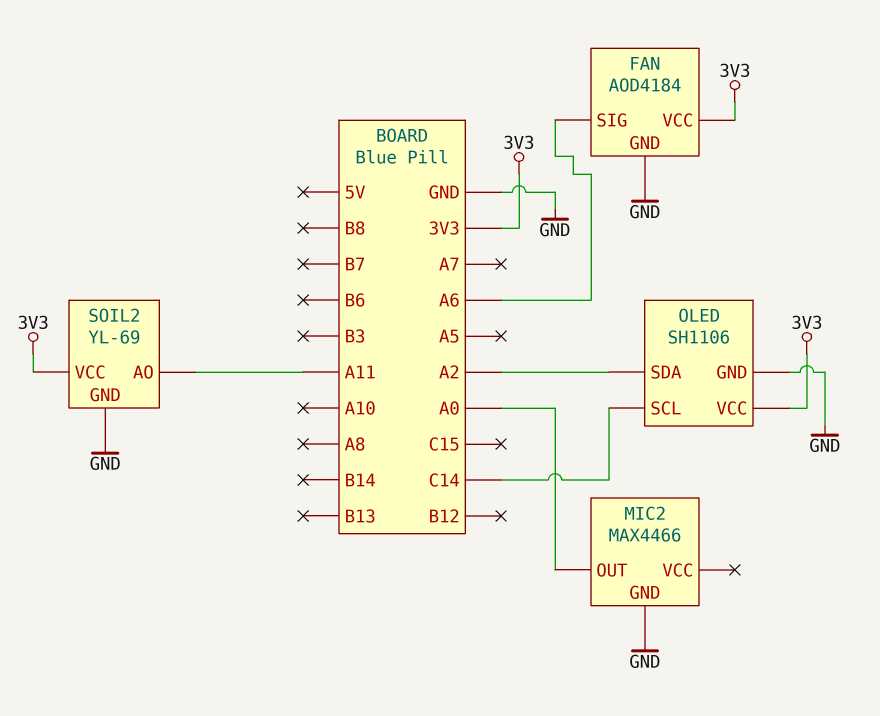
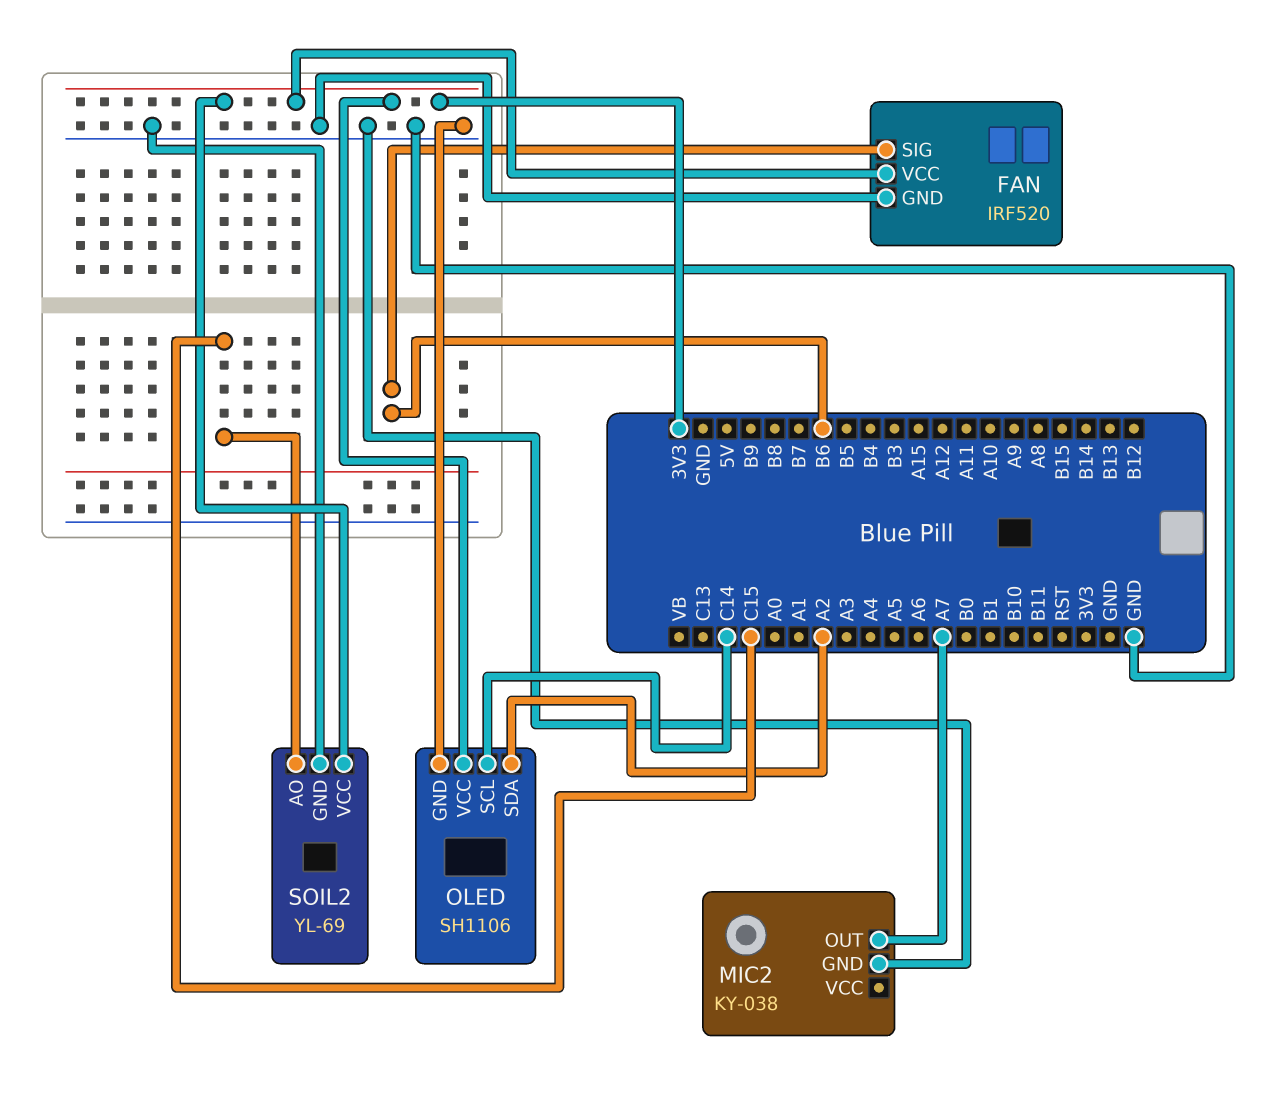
FAN: AOD4184 -> IRF520
FAN pin SIG: A6 -> B6
MIC2: MAX4466 -> KY-038
MIC2 pin OUT: A0 -> A7
SOIL2 pin AO: A11 -> C15

